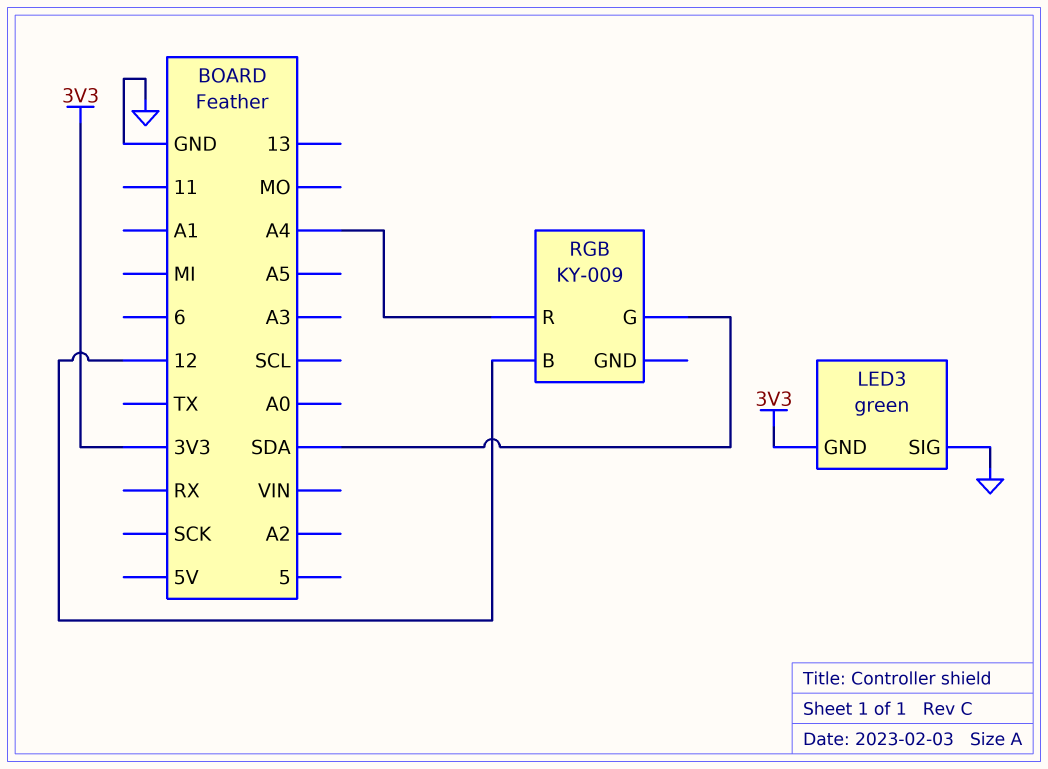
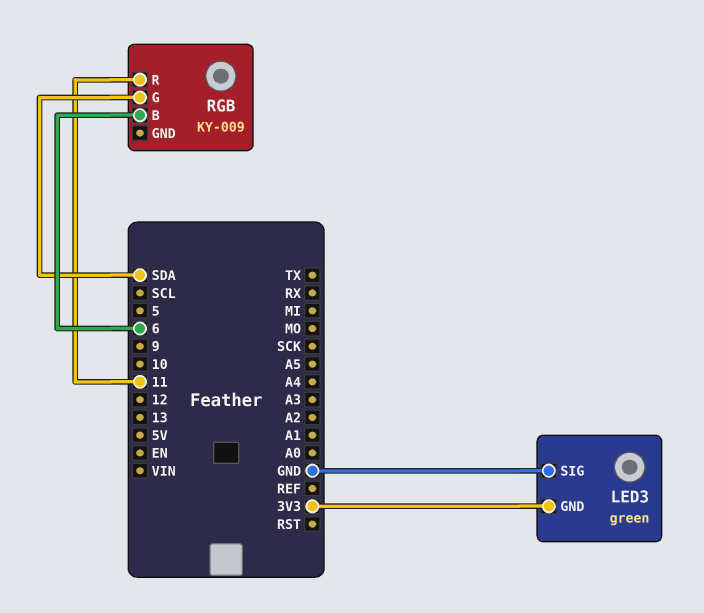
RGB pin B: 12 -> 6
RGB pin R: A4 -> 11

